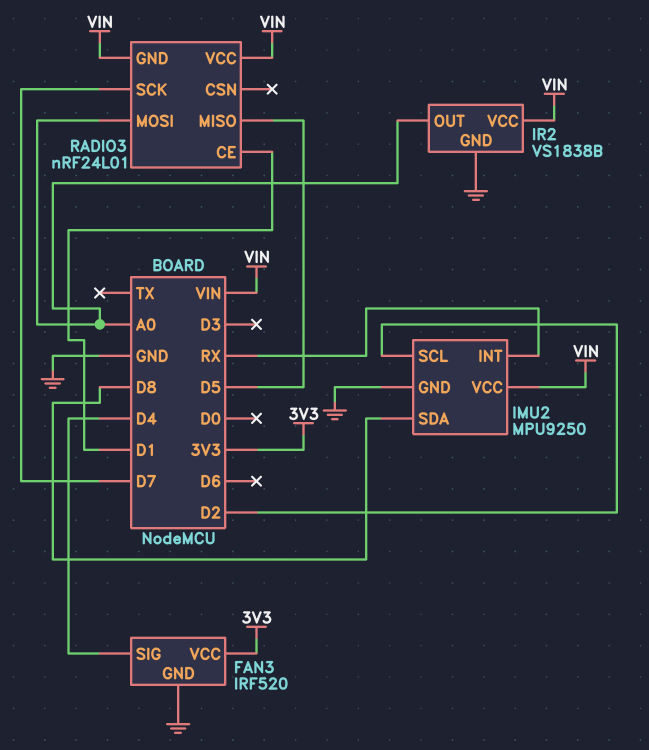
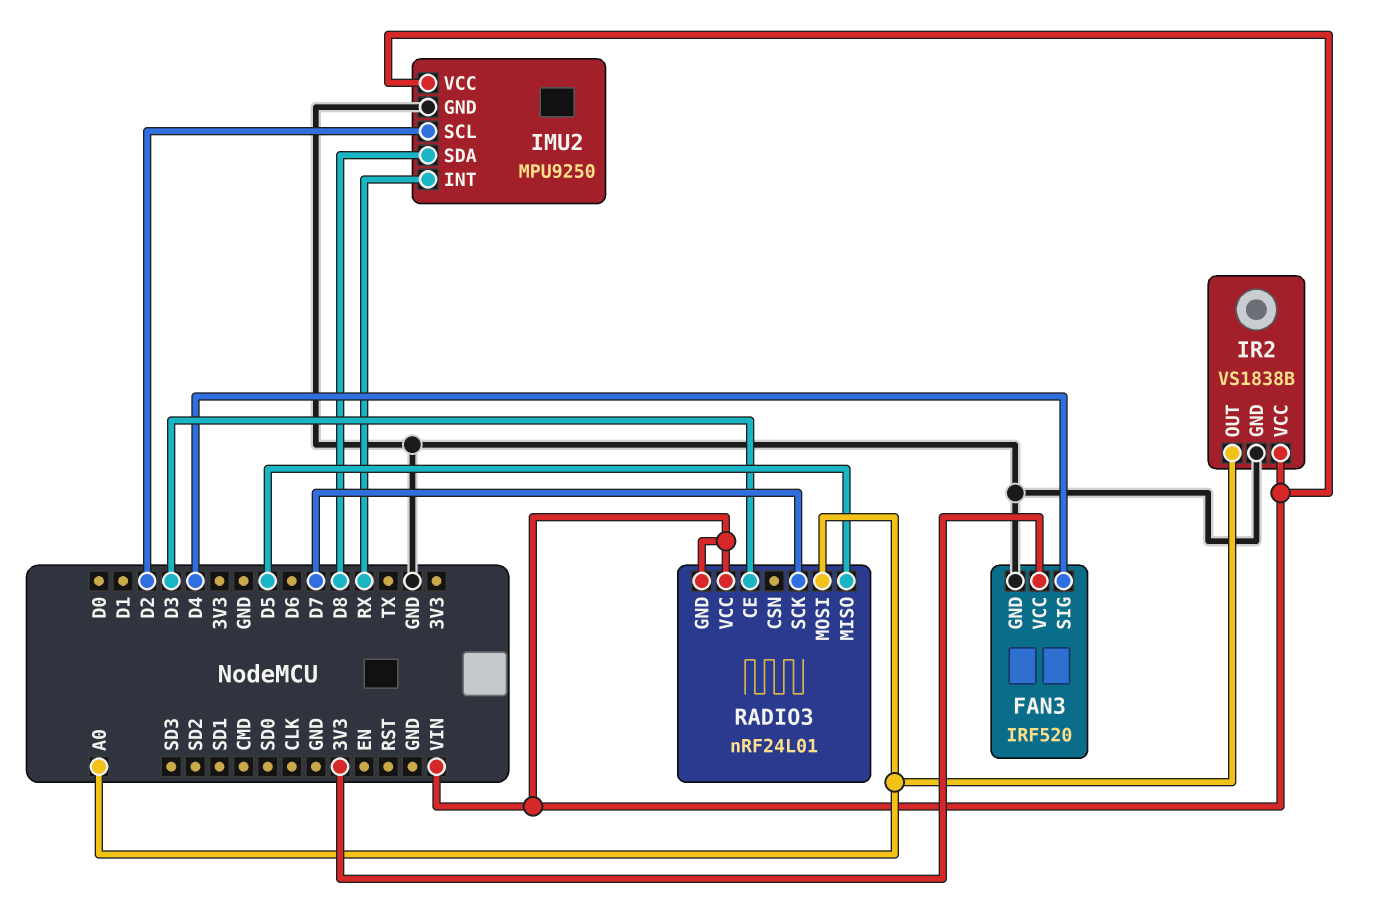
RADIO3 pin CE: D1 -> D3

